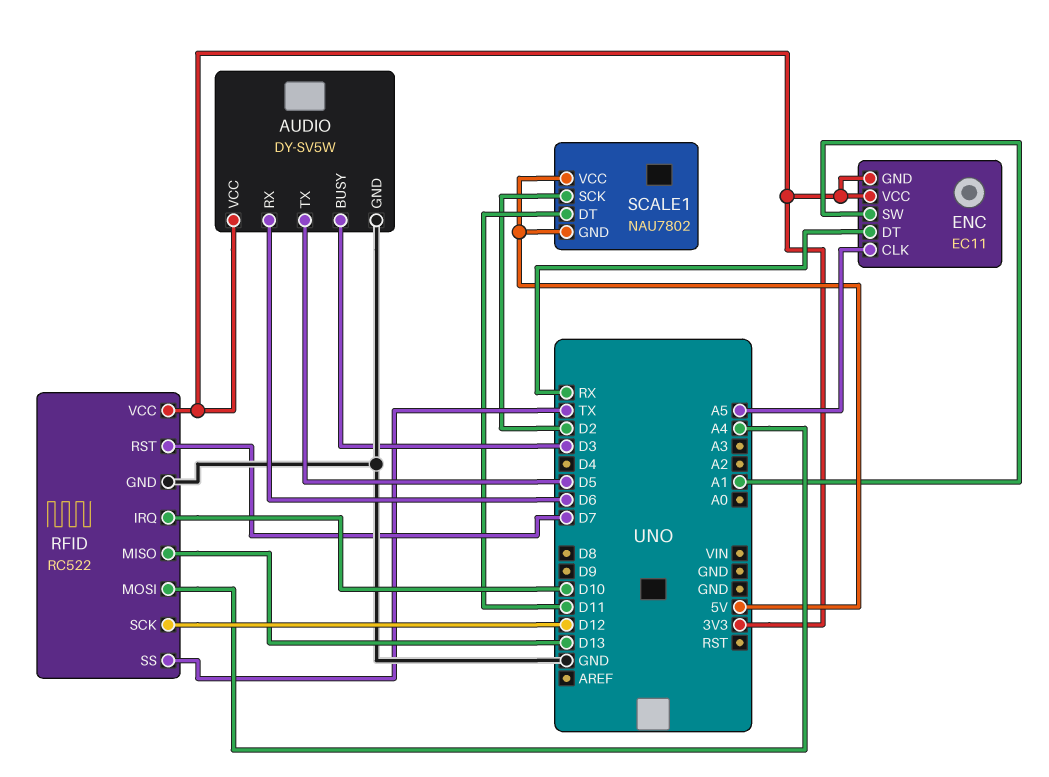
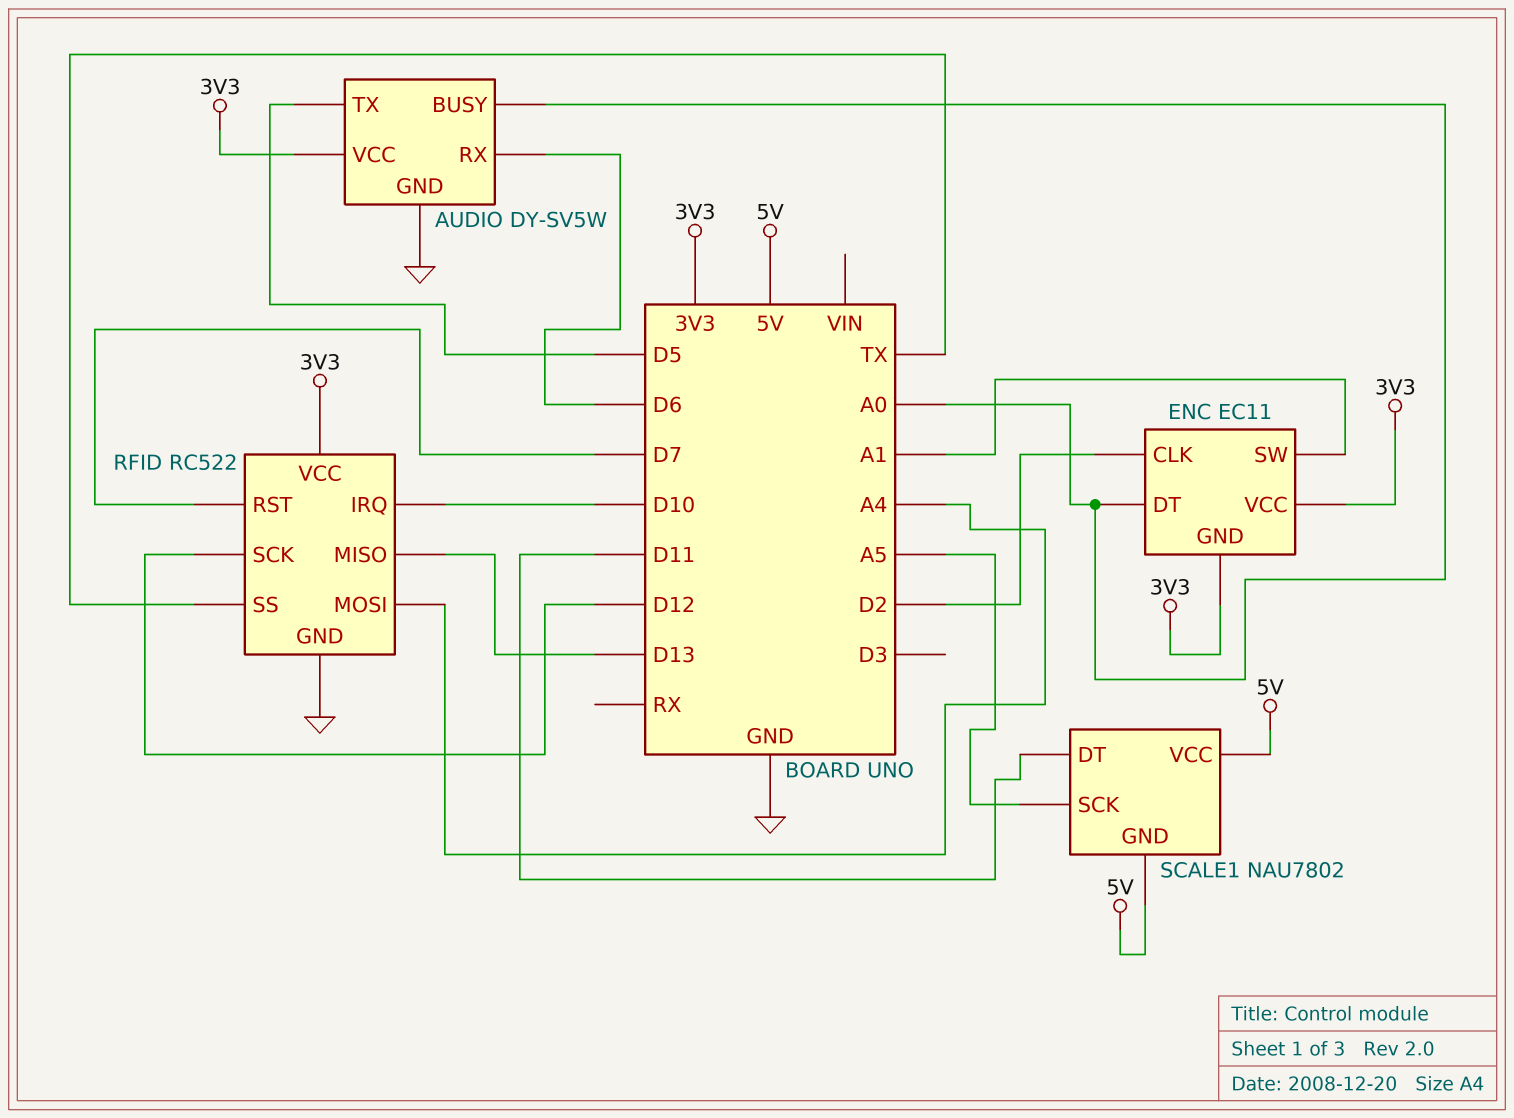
AUDIO pin BUSY: D3 -> A0
ENC pin CLK: A5 -> D2
ENC pin DT: RX -> A0
SCALE1 pin SCK: D2 -> A5

